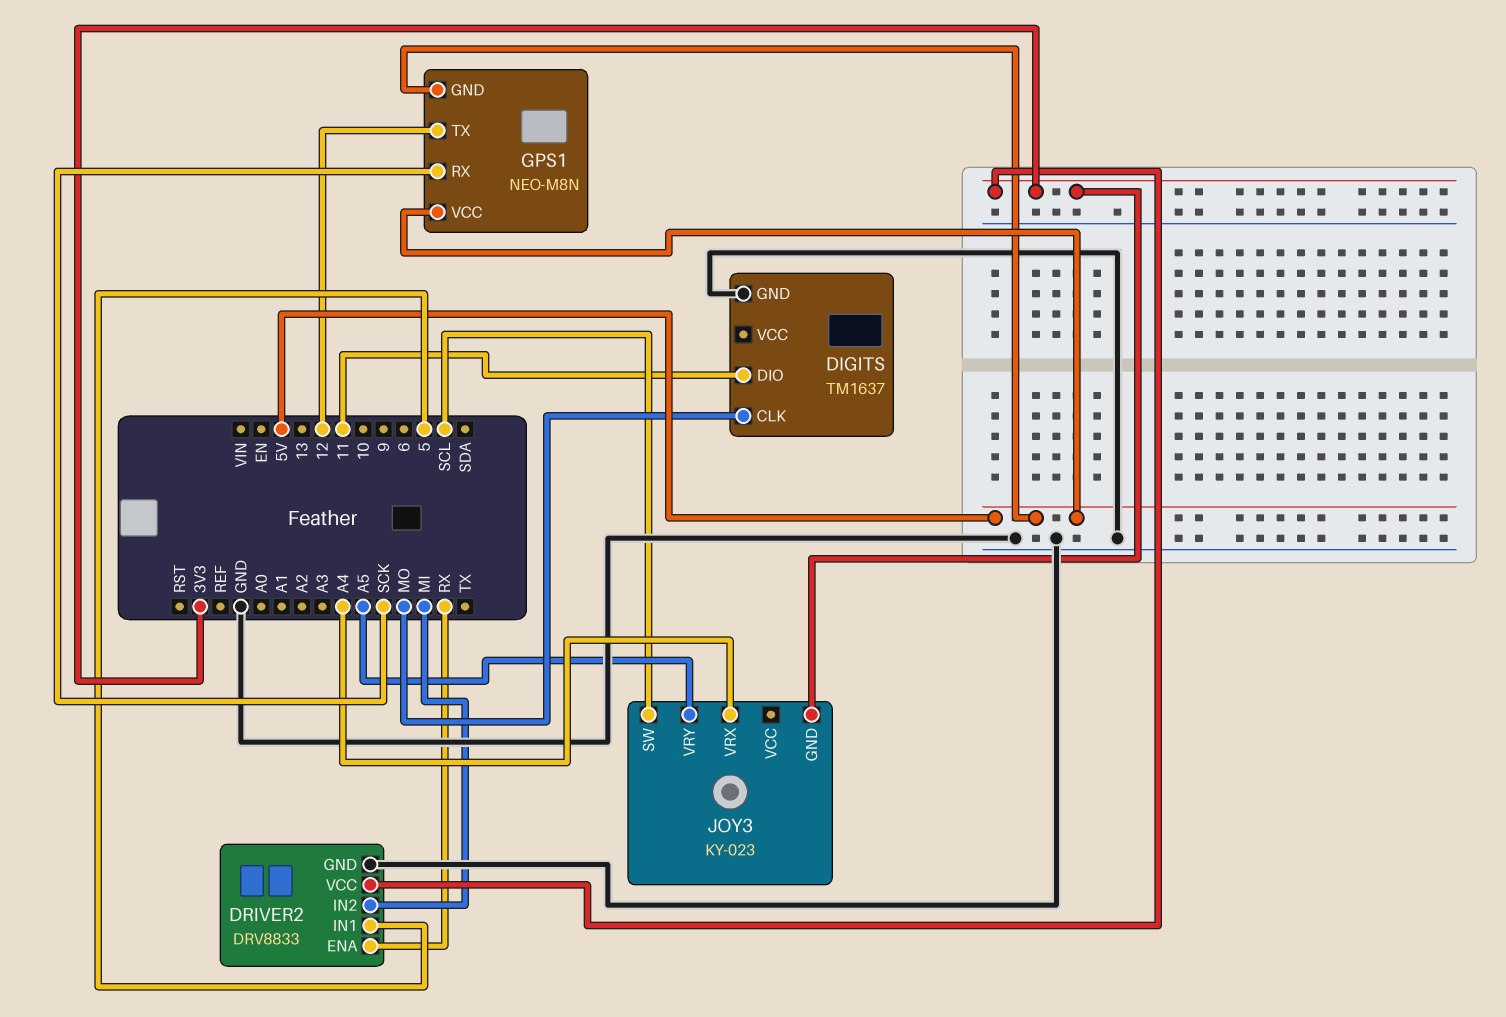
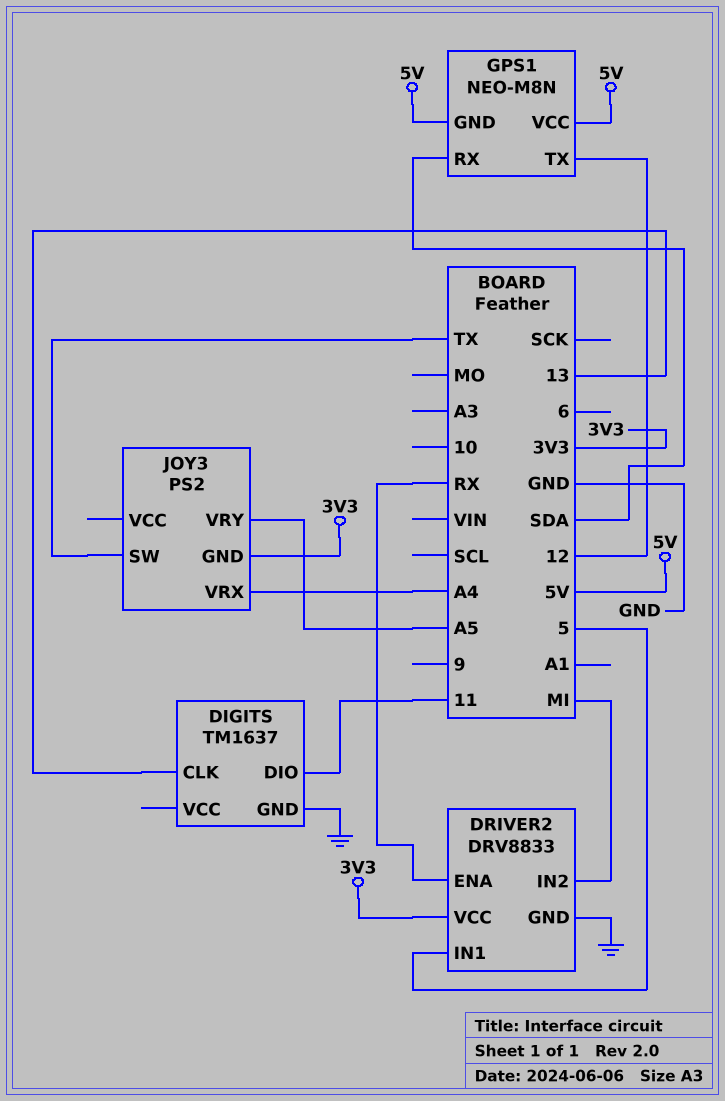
DIGITS pin CLK: MO -> 13
GPS1 pin RX: SCK -> SDA
JOY3: KY-023 -> PS2
JOY3 pin SW: SCL -> TX

